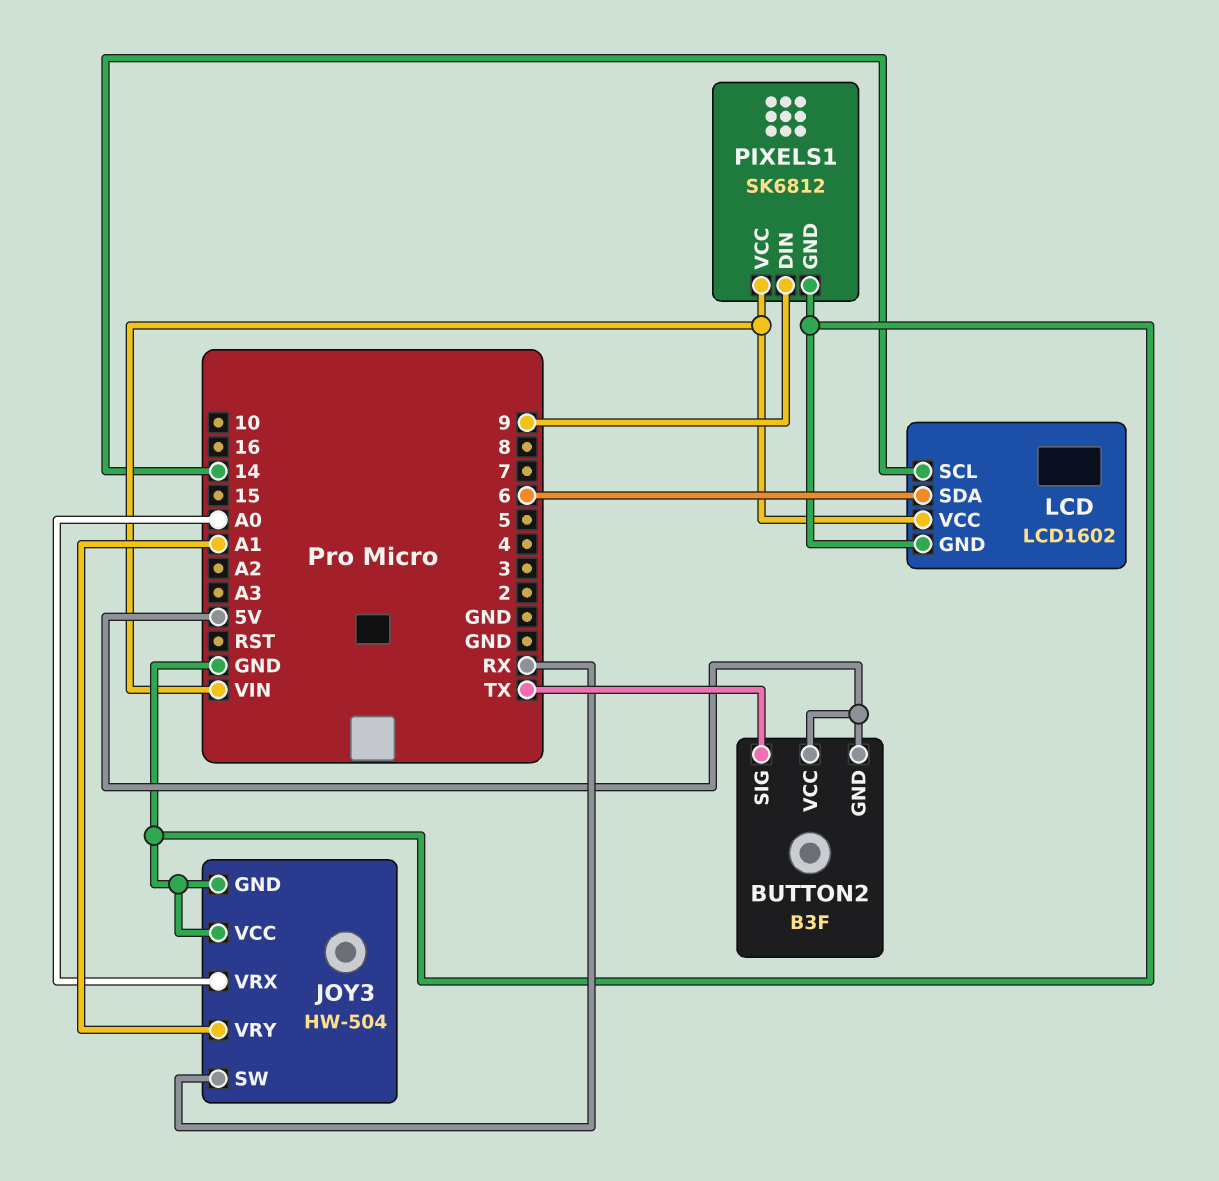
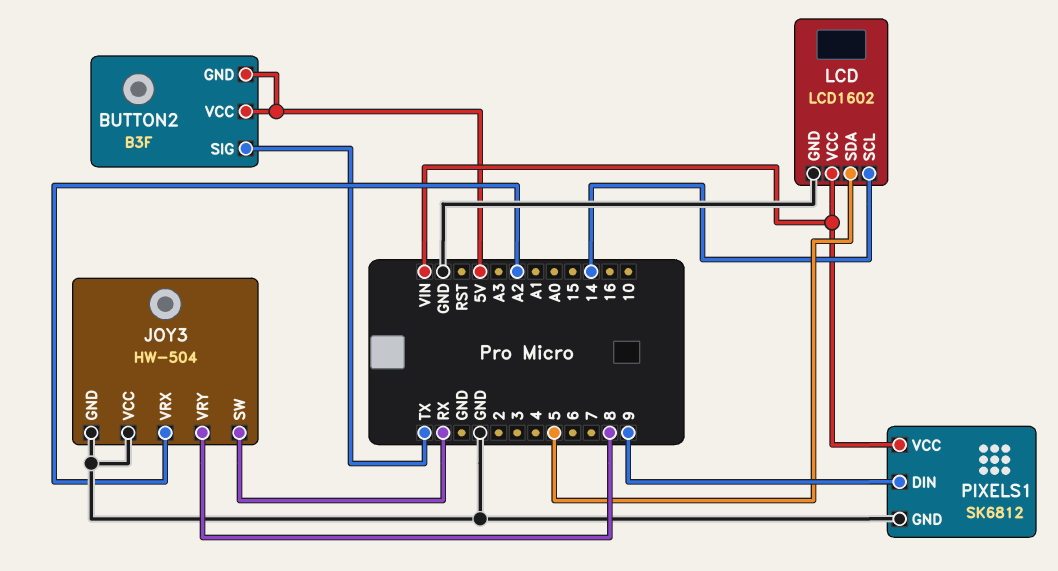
JOY3 pin VRX: A0 -> A2
JOY3 pin VRY: A1 -> 8
LCD pin SDA: 6 -> 5

